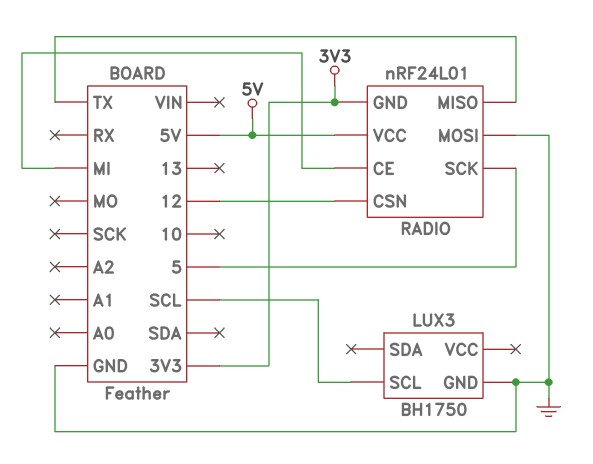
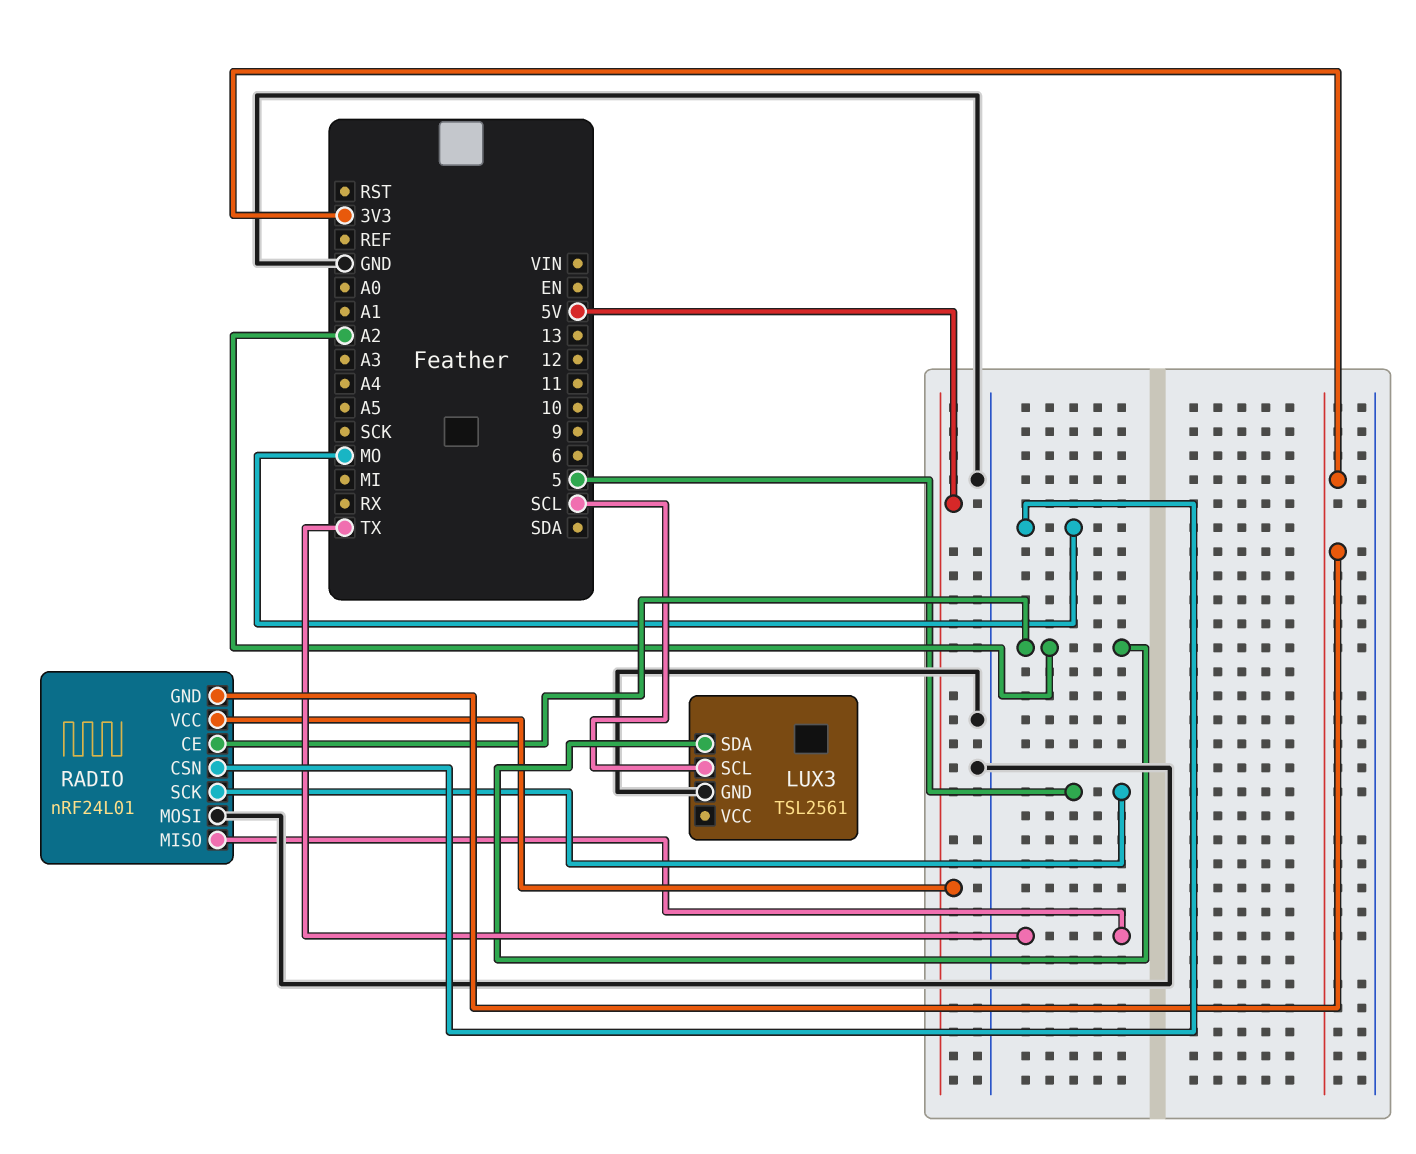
LUX3: BH1750 -> TSL2561
LUX3 pin SDA: none -> A2
RADIO pin CE: MI -> A2
RADIO pin CSN: 12 -> MO

